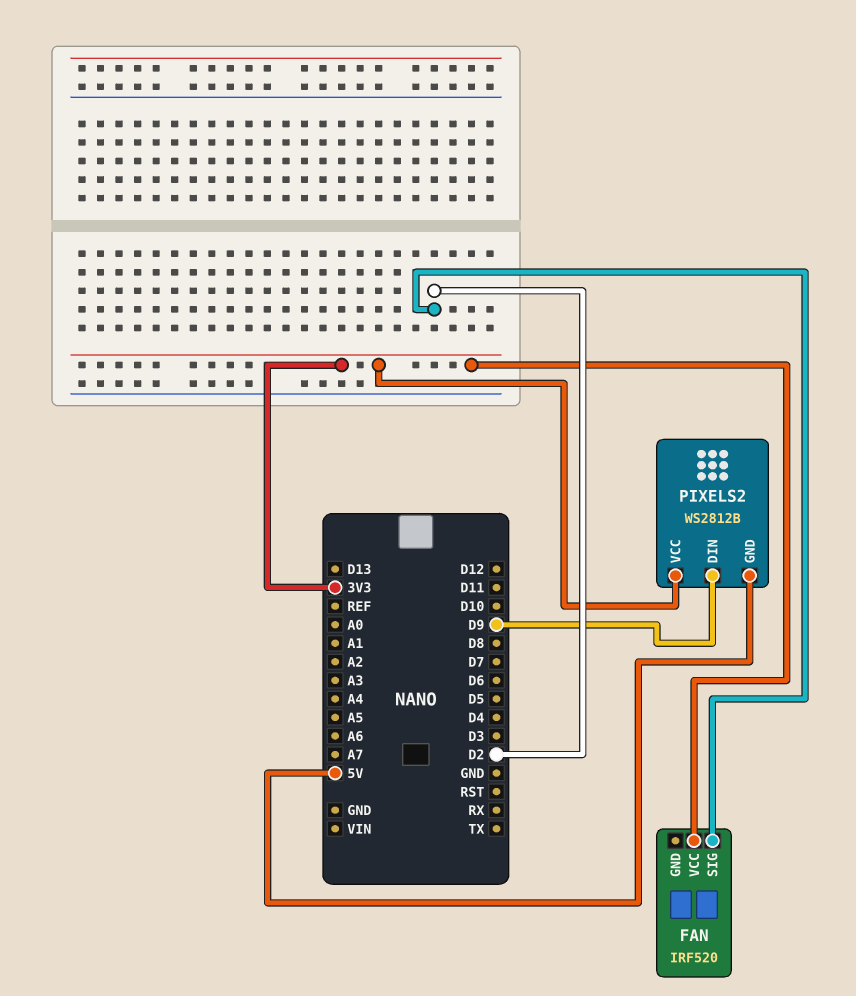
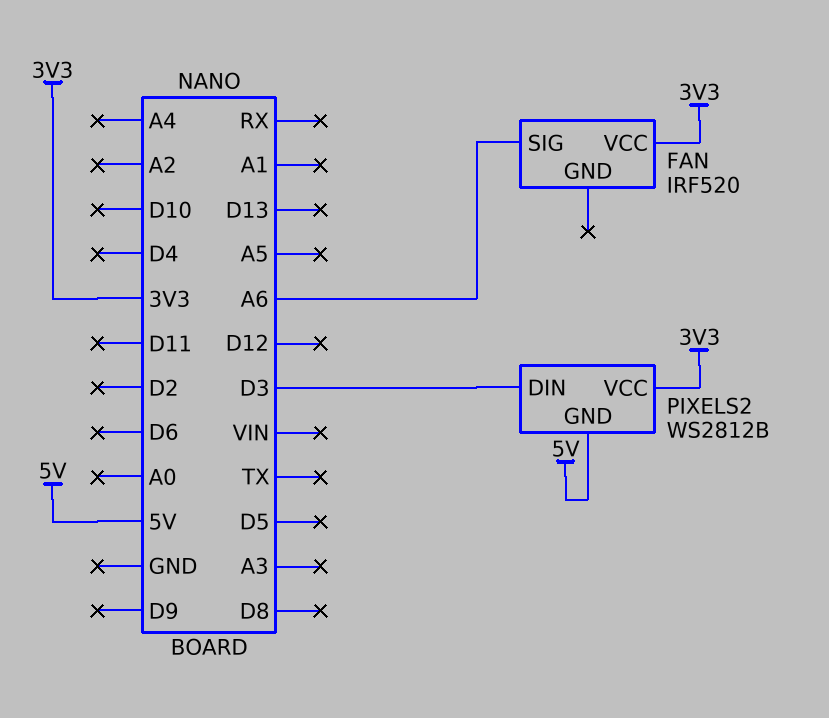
FAN pin SIG: D2 -> A6
PIXELS2 pin DIN: D9 -> D3

